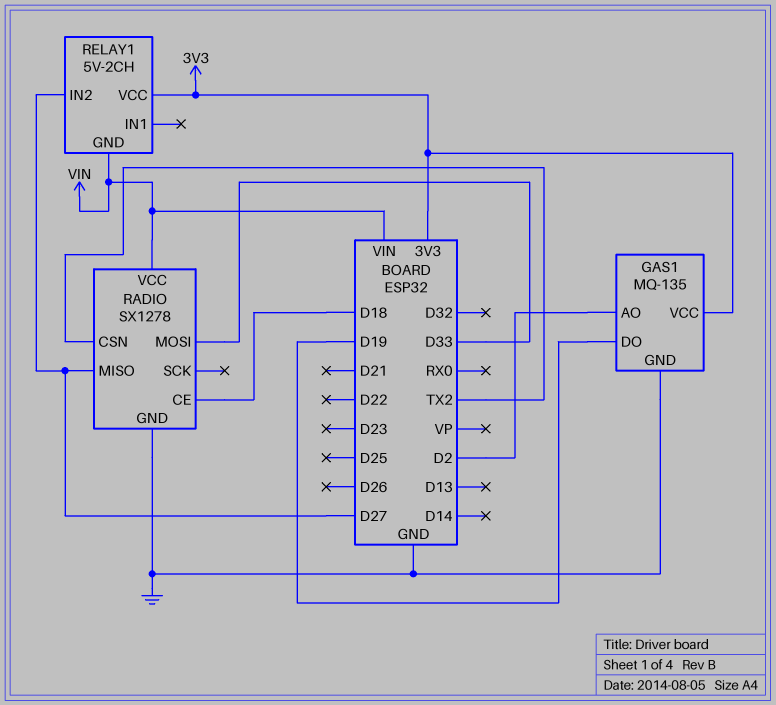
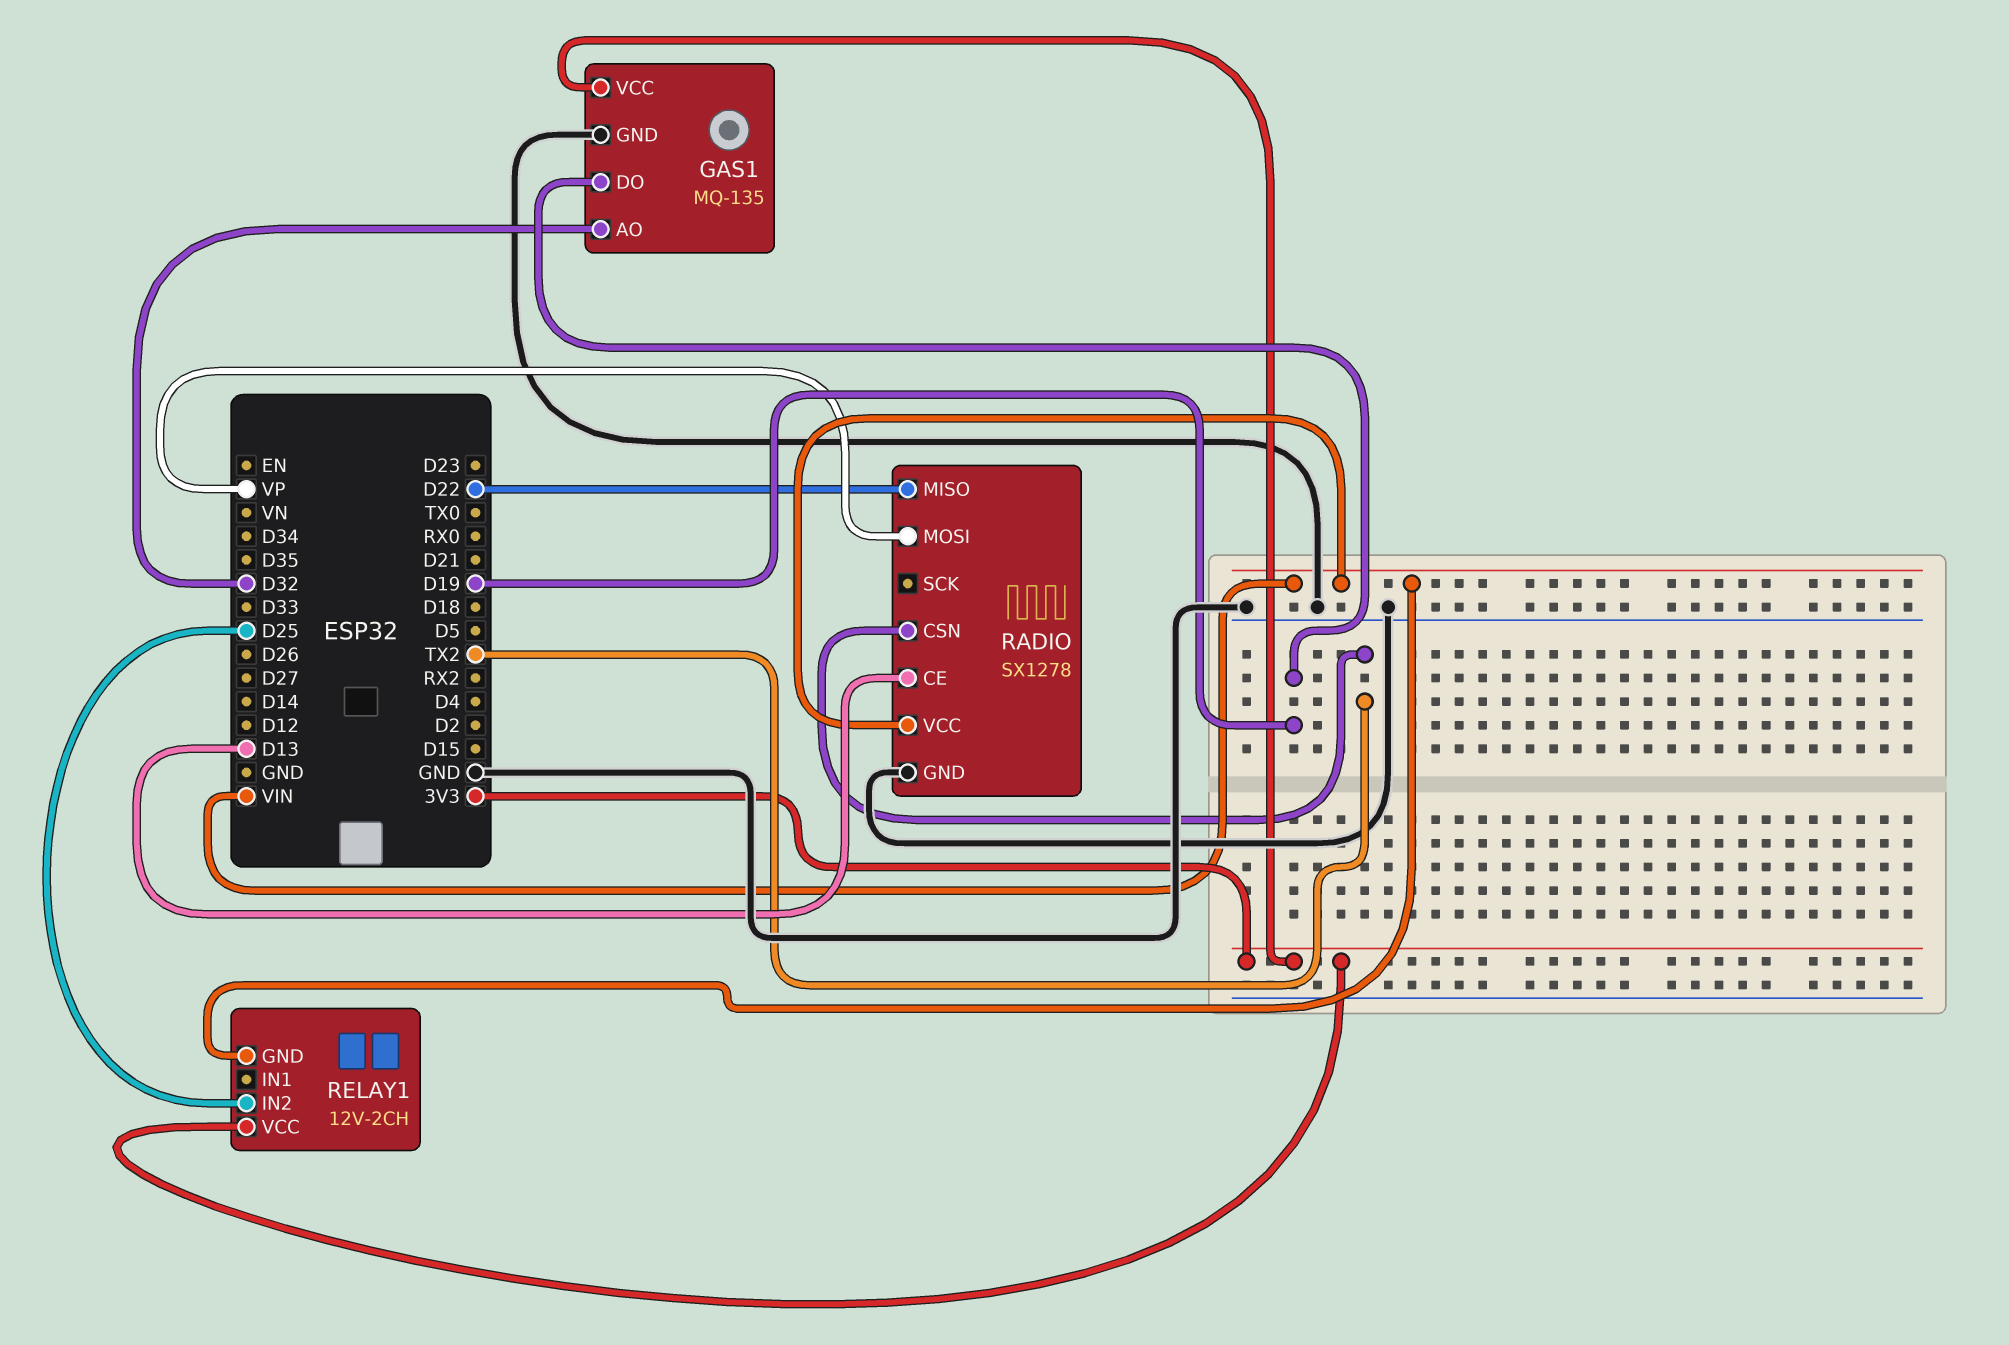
GAS1 pin AO: D2 -> D32
RADIO pin CE: D18 -> D13
RADIO pin MISO: D27 -> D22
RADIO pin MOSI: D33 -> VP
RELAY1: 5V-2CH -> 12V-2CH
RELAY1 pin IN2: D27 -> D25

